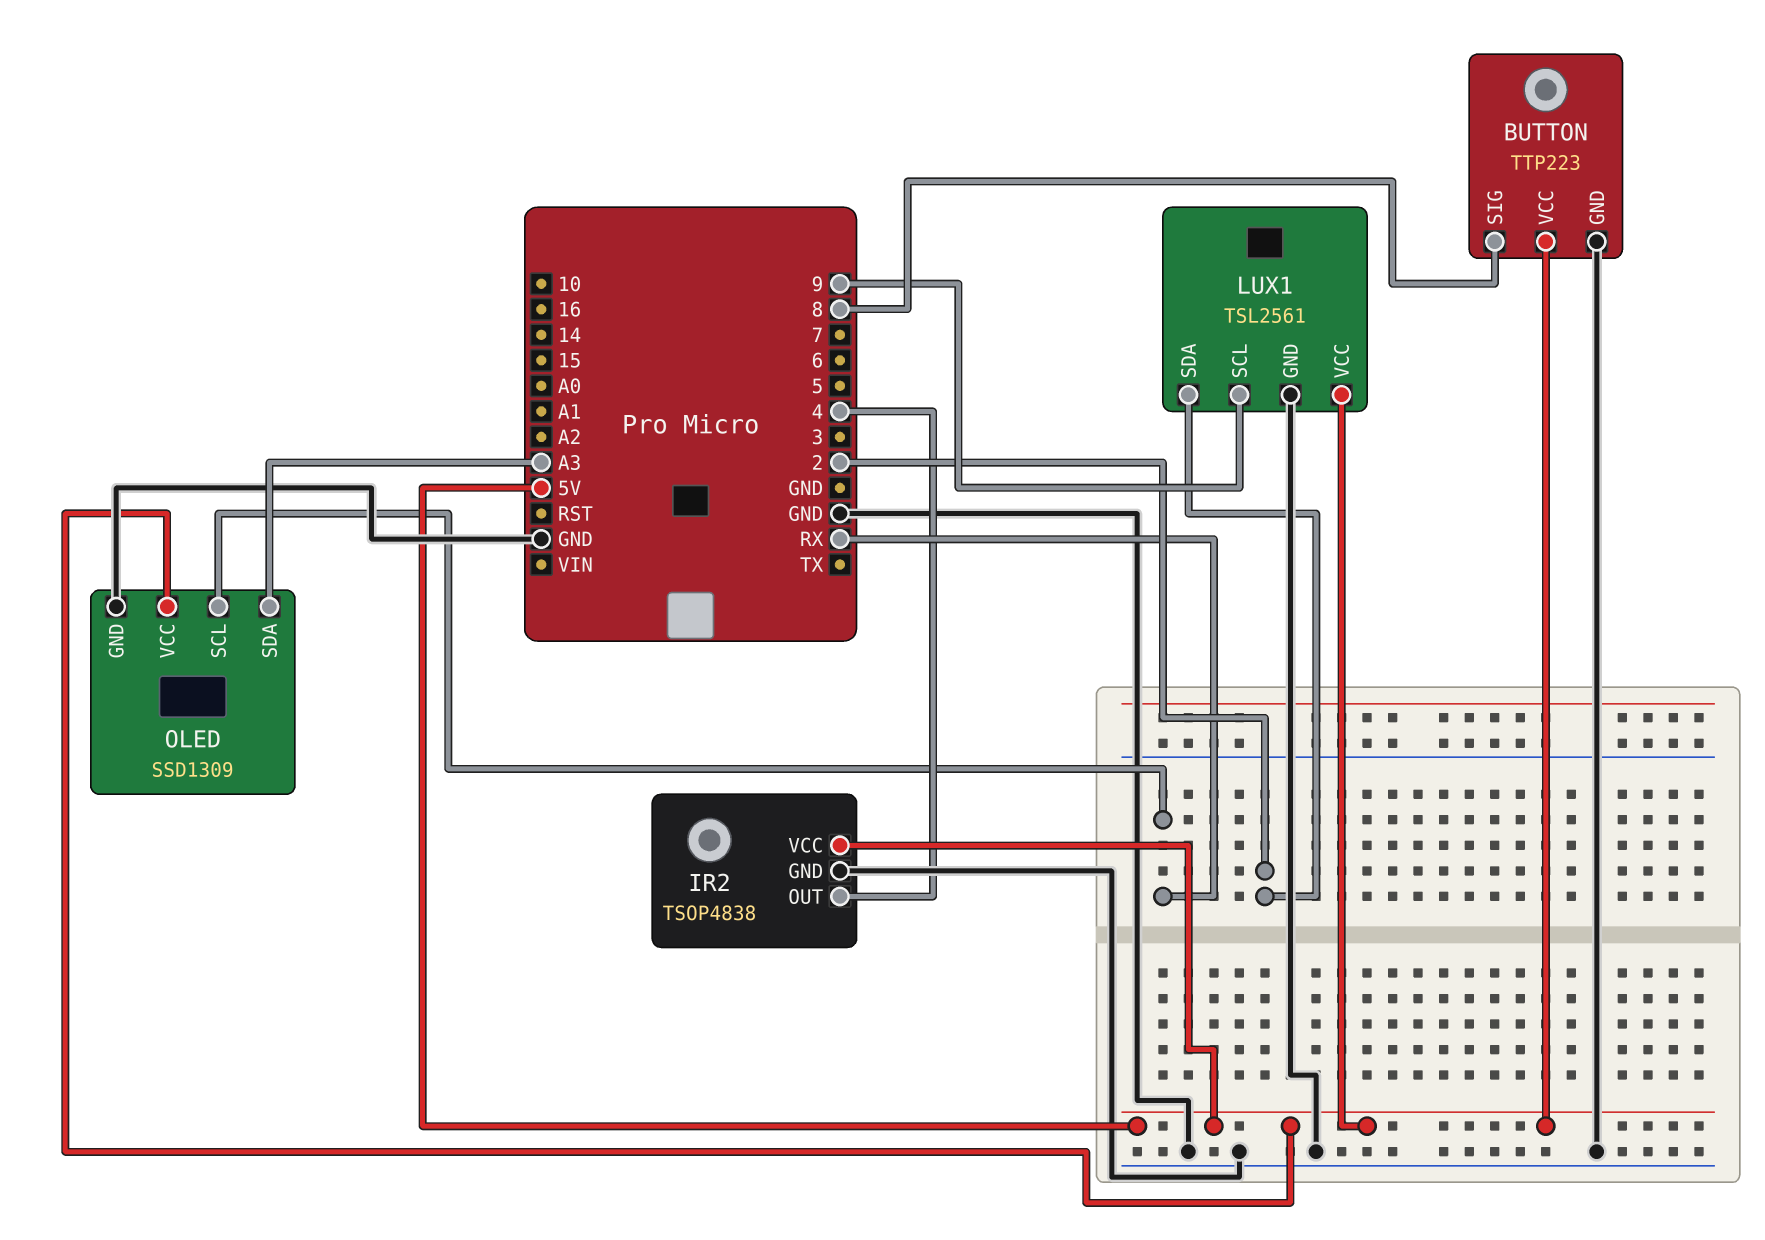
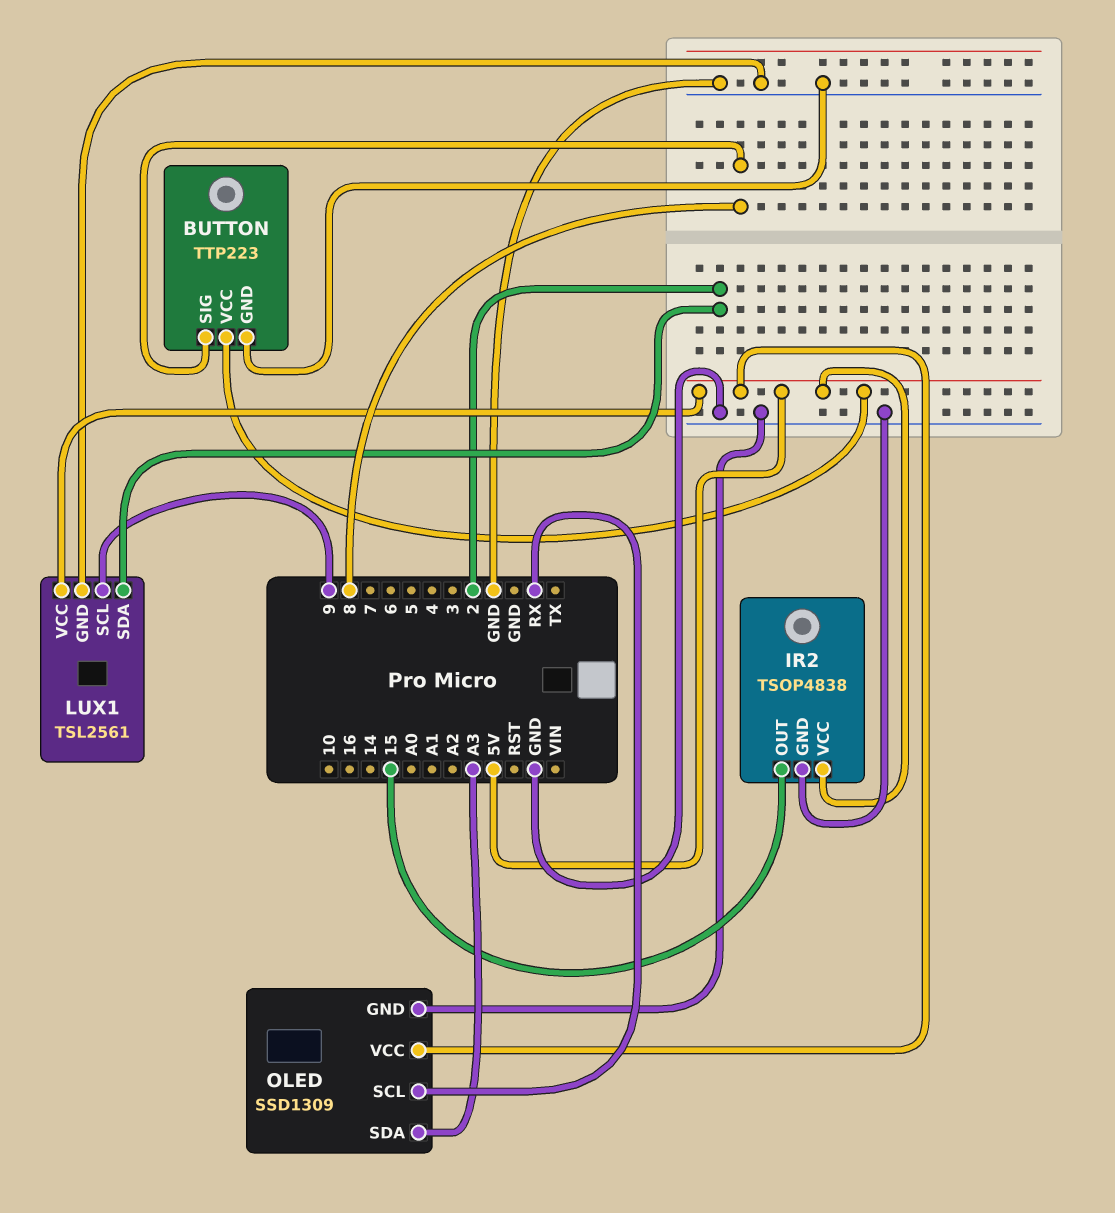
IR2 pin OUT: 4 -> 15

